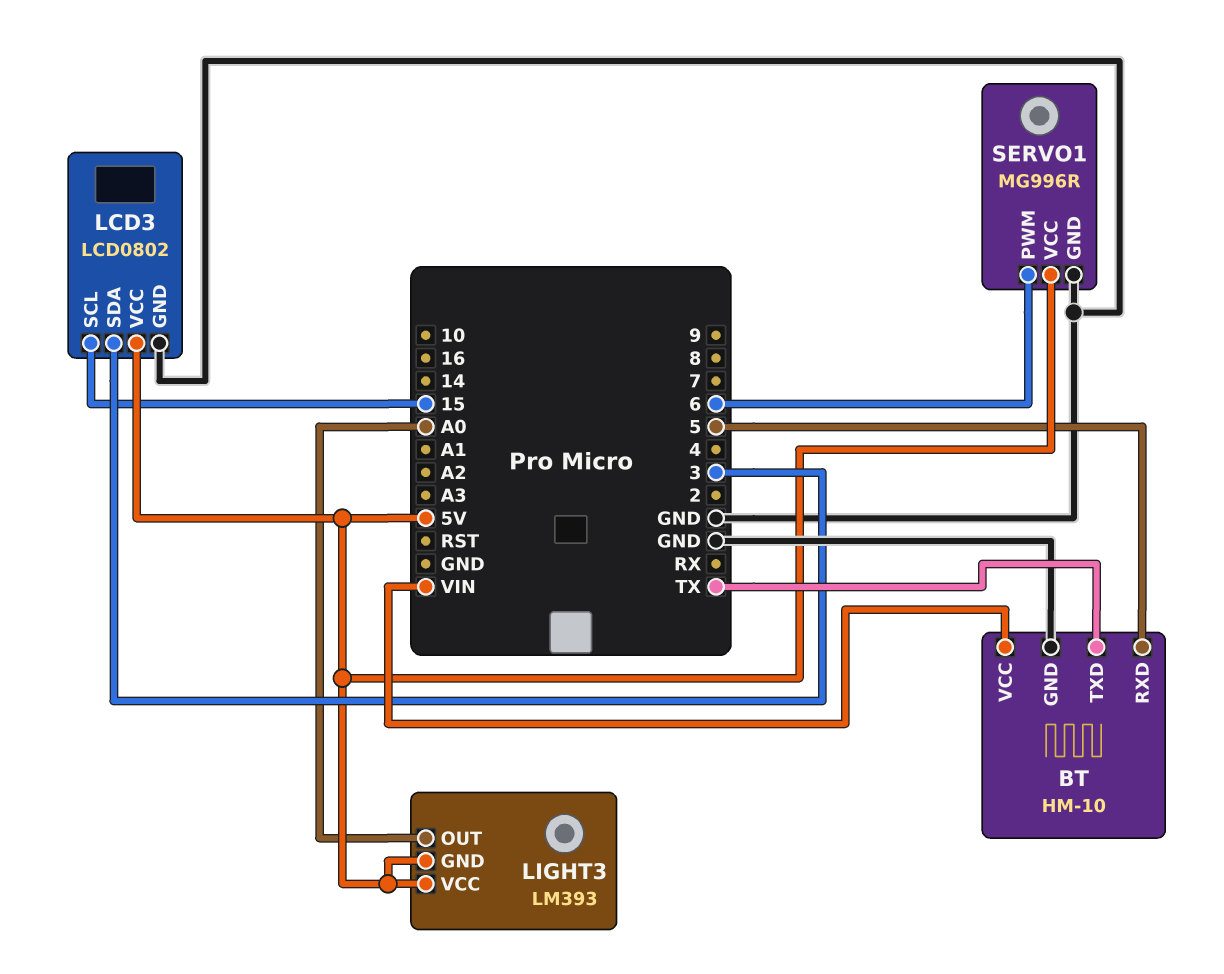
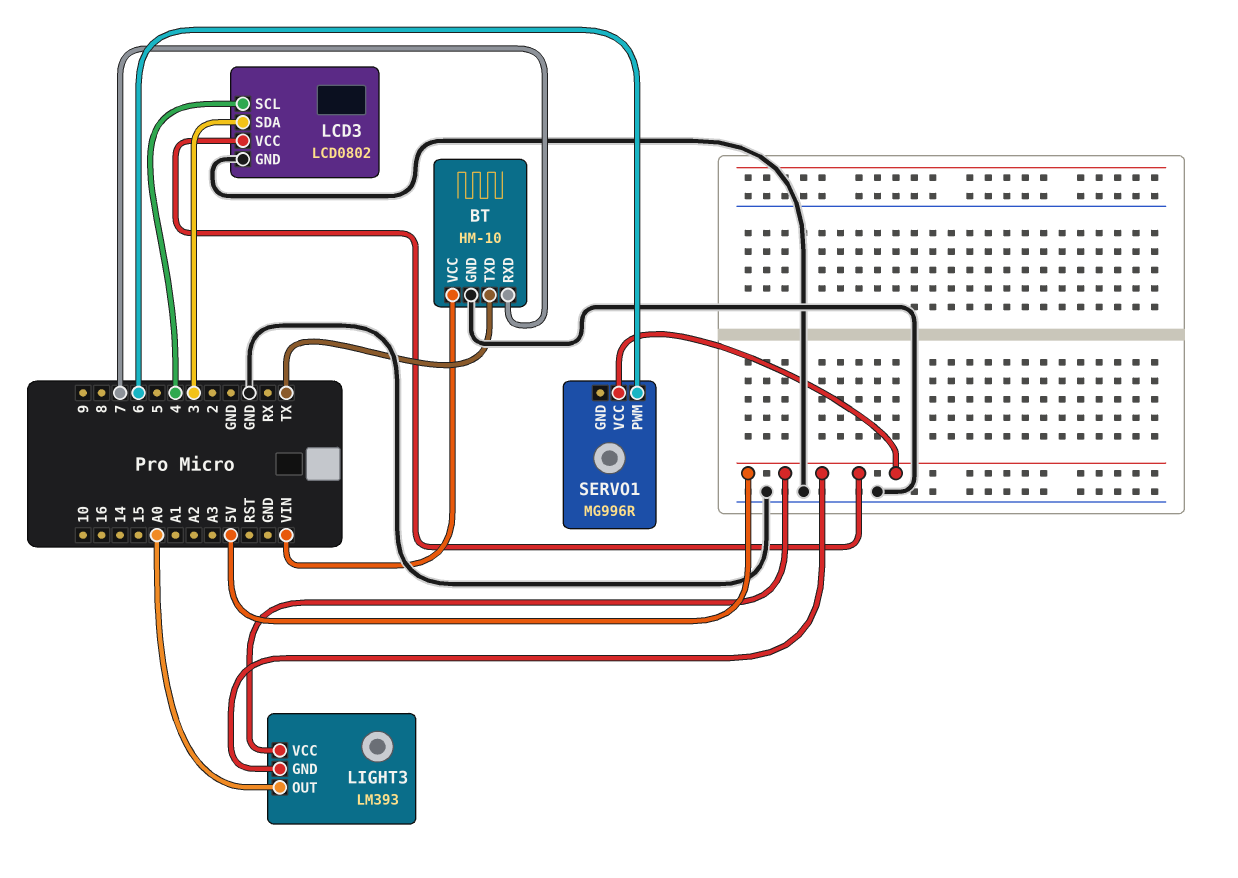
BT pin RXD: 5 -> 7
LCD3 pin SCL: 15 -> 4
SERVO1 pin GND: GND -> none

